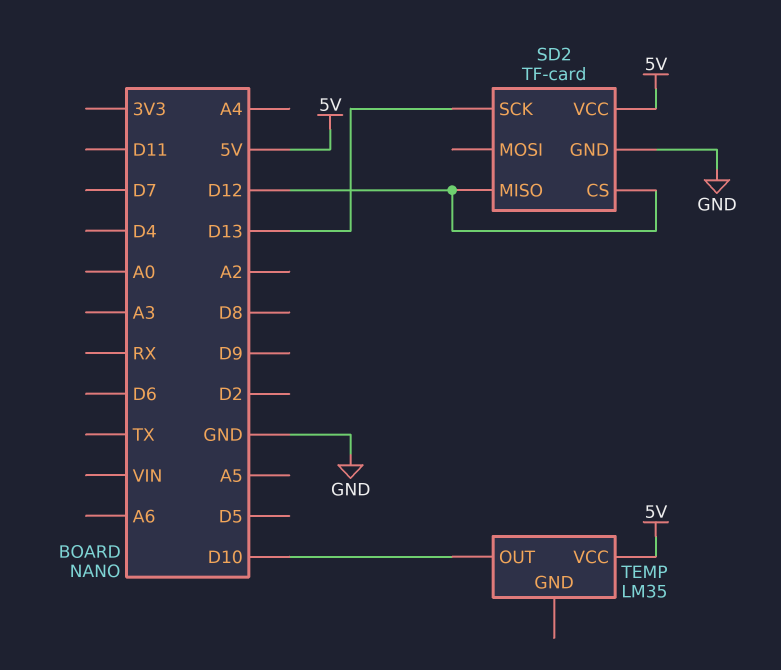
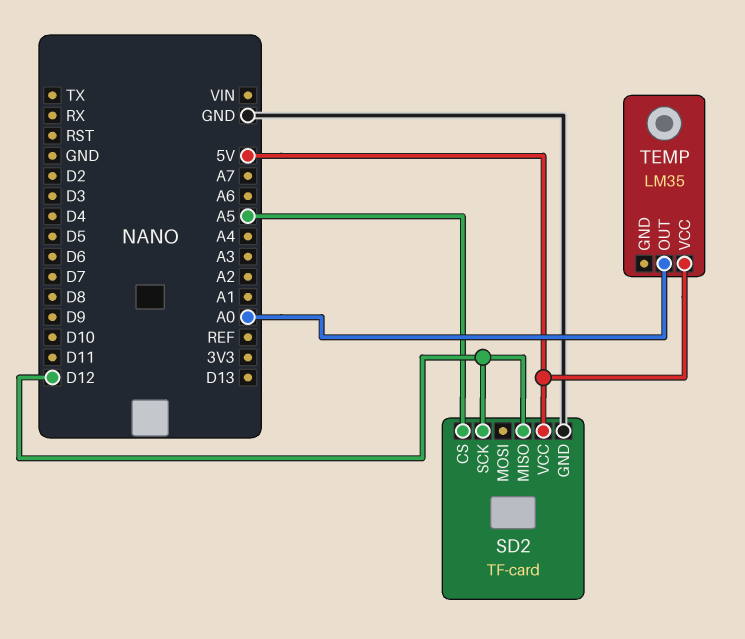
SD2 pin CS: D12 -> A5
SD2 pin SCK: D13 -> D12
TEMP pin OUT: D10 -> A0

